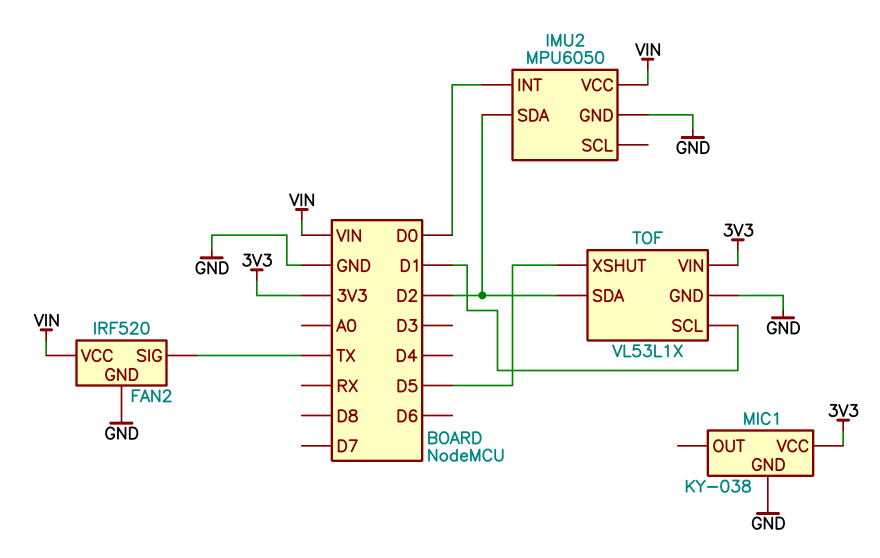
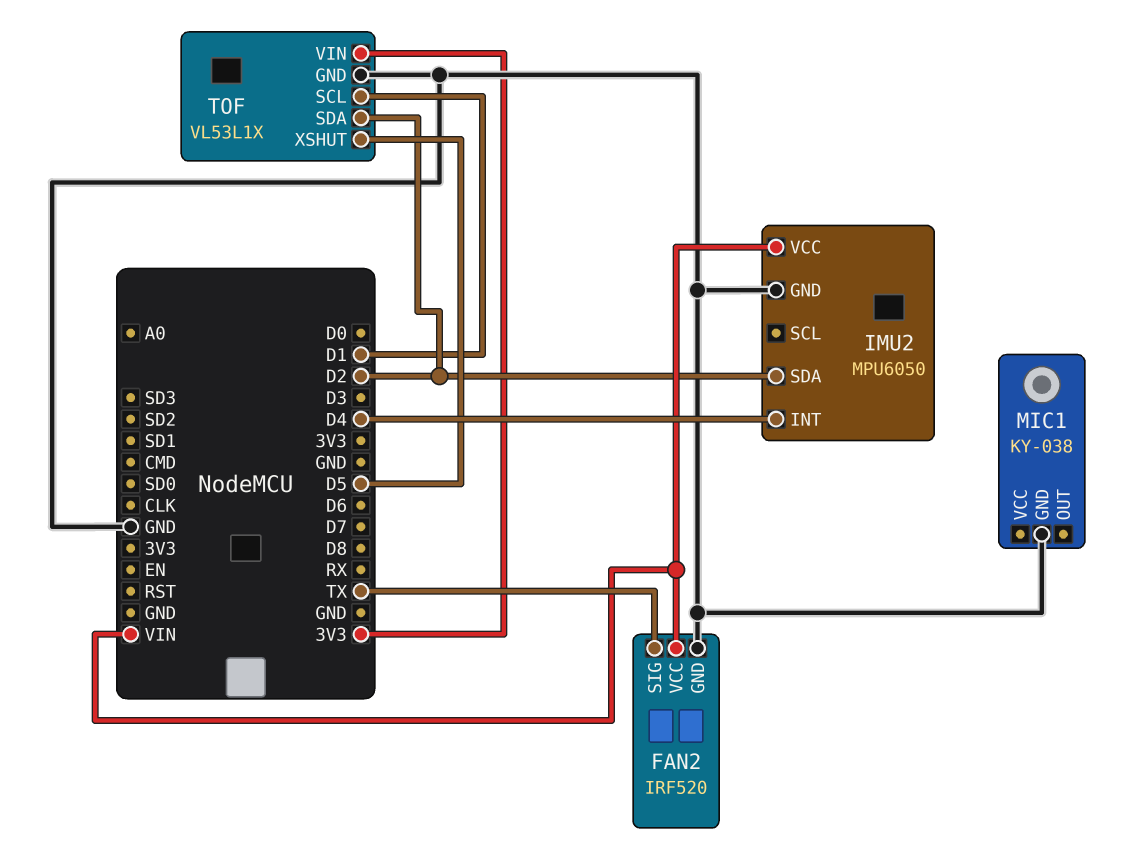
IMU2 pin INT: D0 -> D4
MIC1 pin VCC: 3V3 -> none

